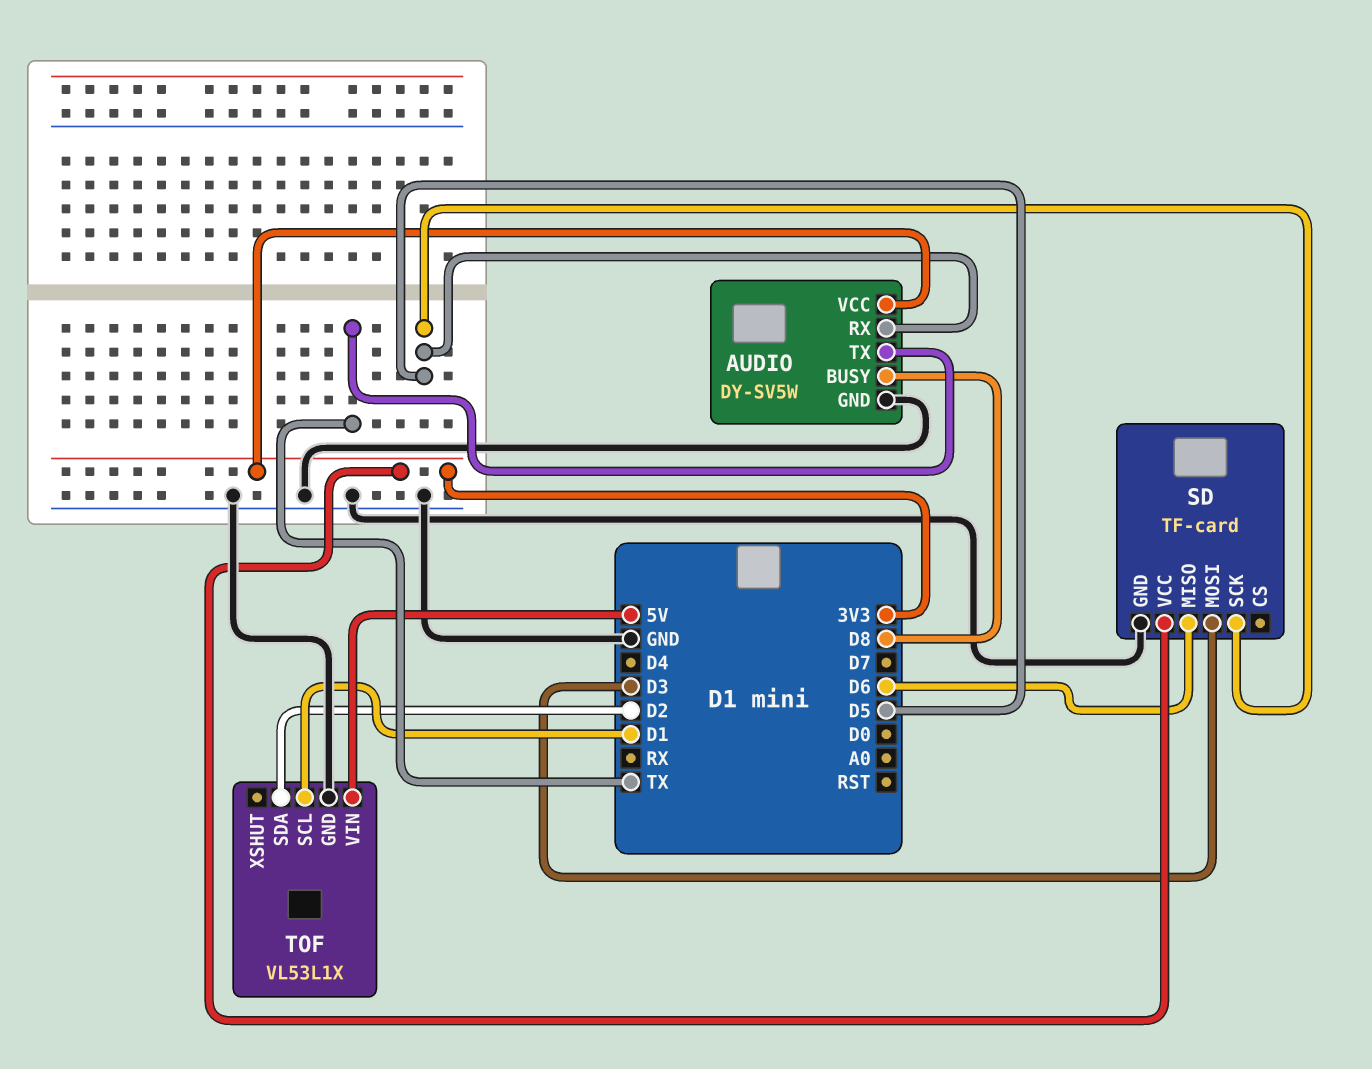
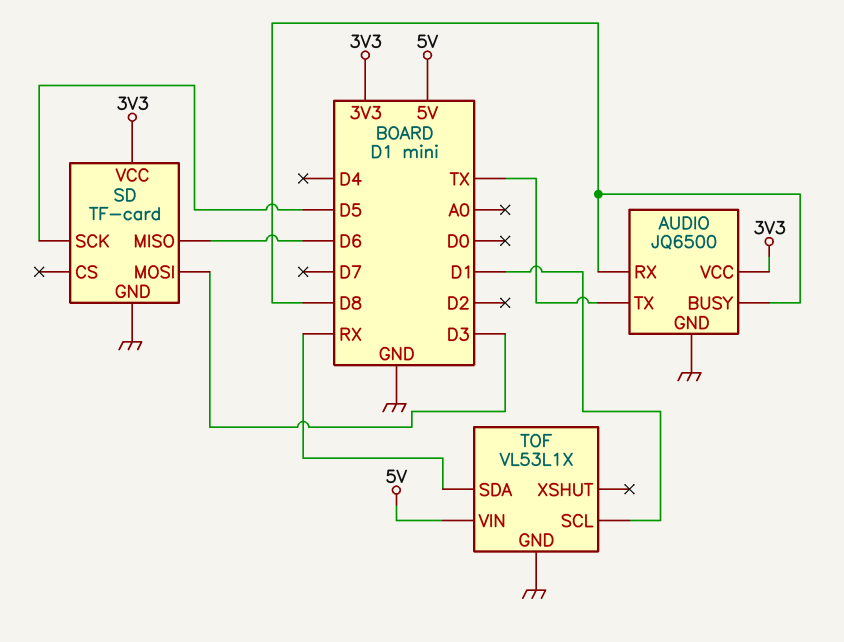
AUDIO: DY-SV5W -> JQ6500
AUDIO pin RX: D5 -> D8
TOF pin SDA: D2 -> RX

